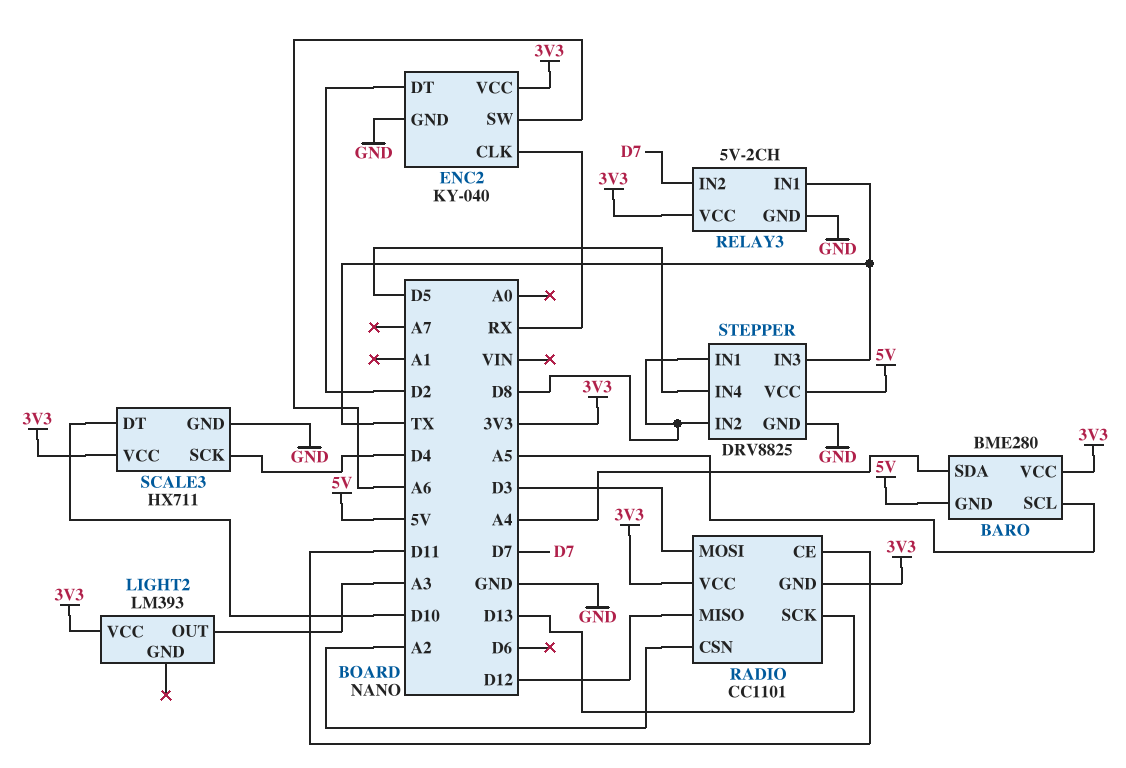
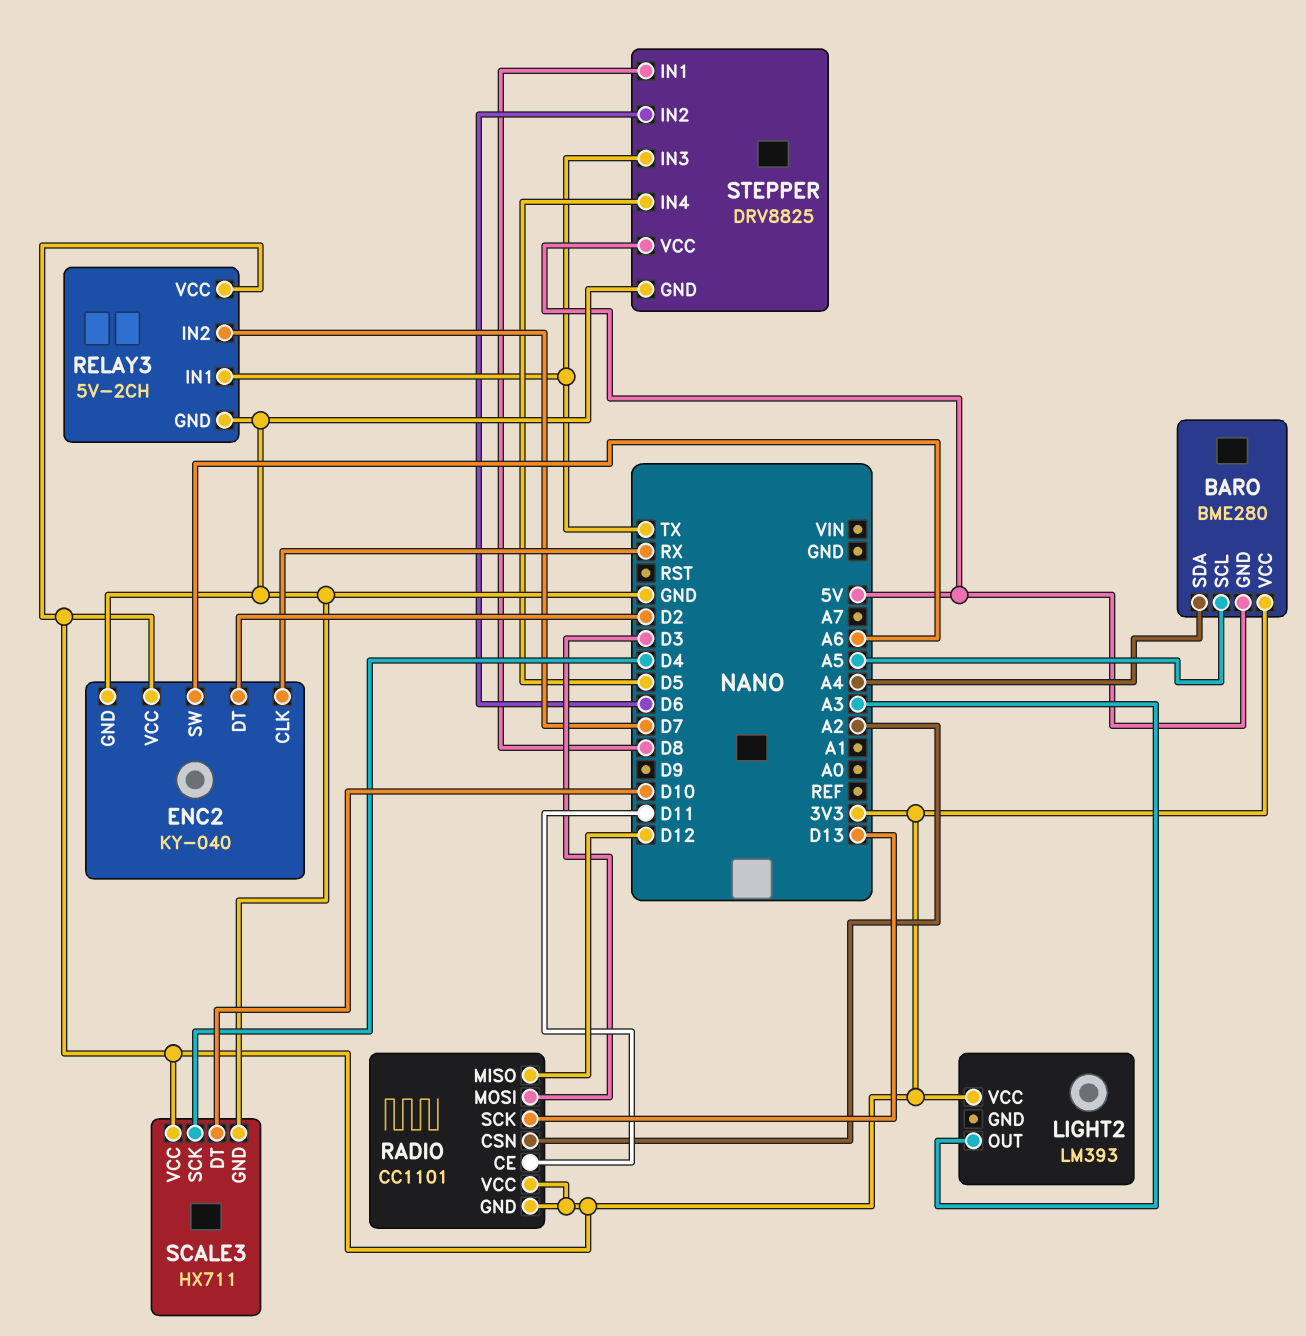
STEPPER pin IN2: D8 -> D6

